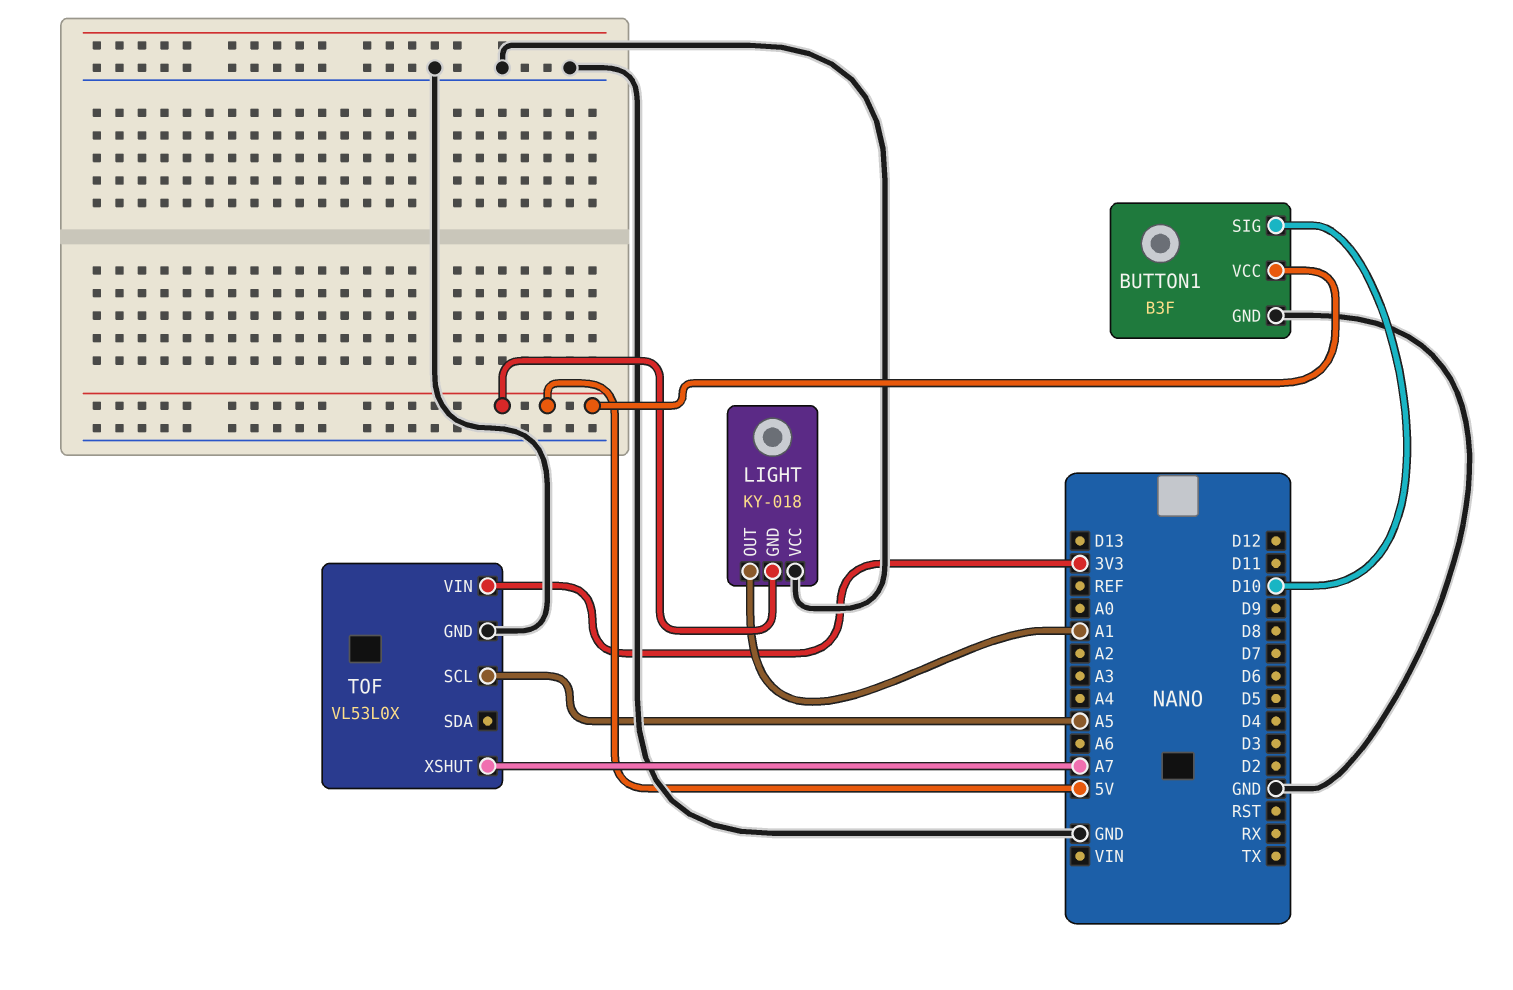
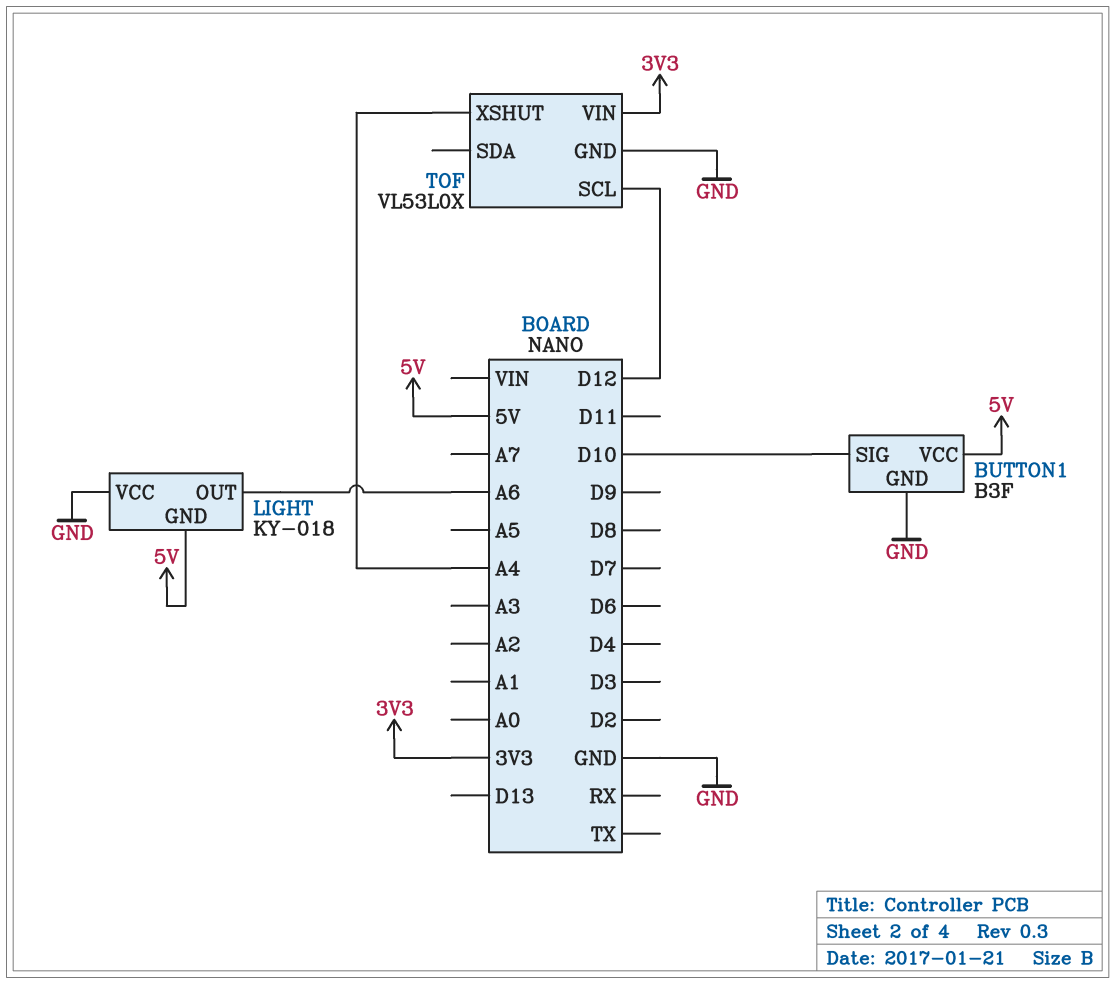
LIGHT pin OUT: A1 -> A6
TOF pin SCL: A5 -> D12
TOF pin XSHUT: A7 -> A4

